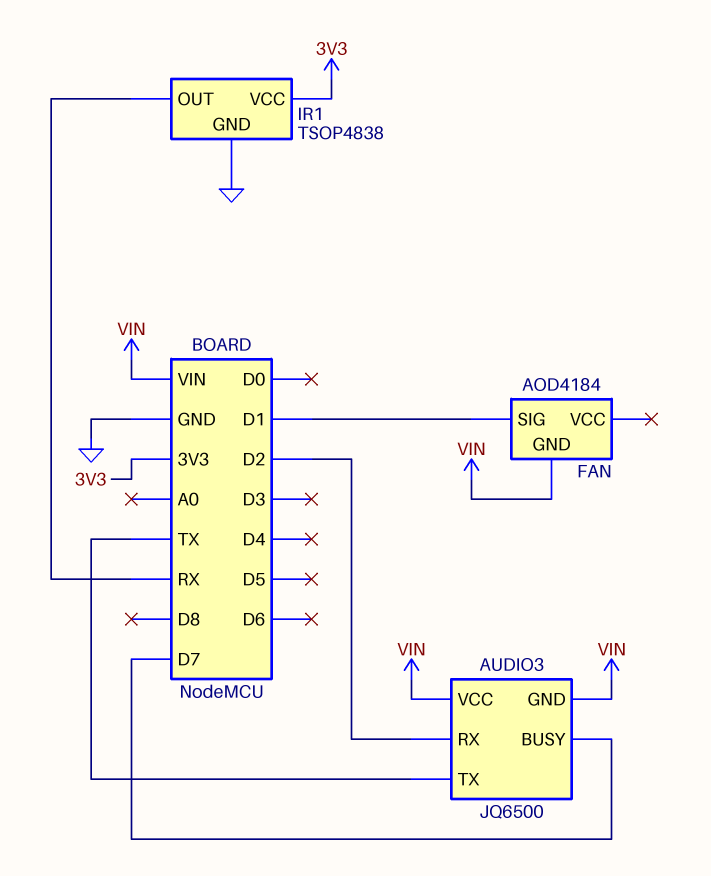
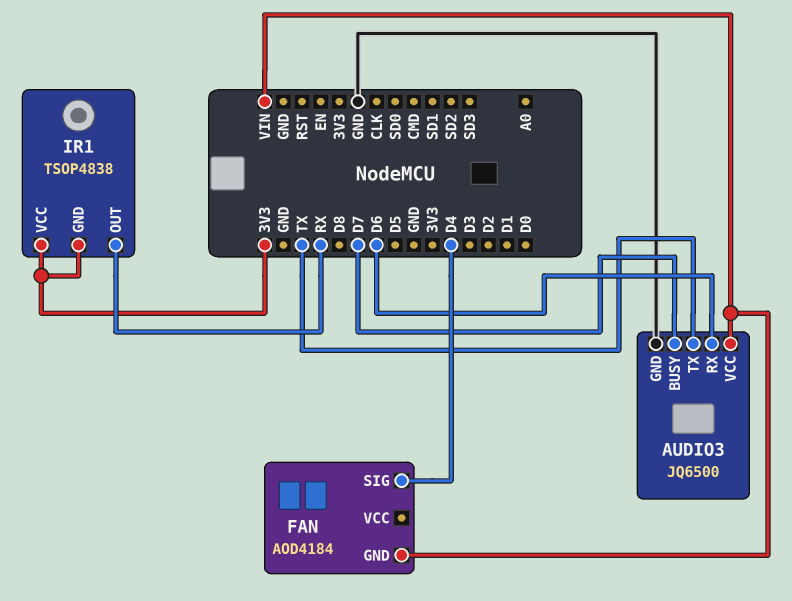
AUDIO3 pin GND: VIN -> GND
AUDIO3 pin RX: D2 -> D6
FAN pin SIG: D1 -> D4
IR1 pin GND: GND -> 3V3

